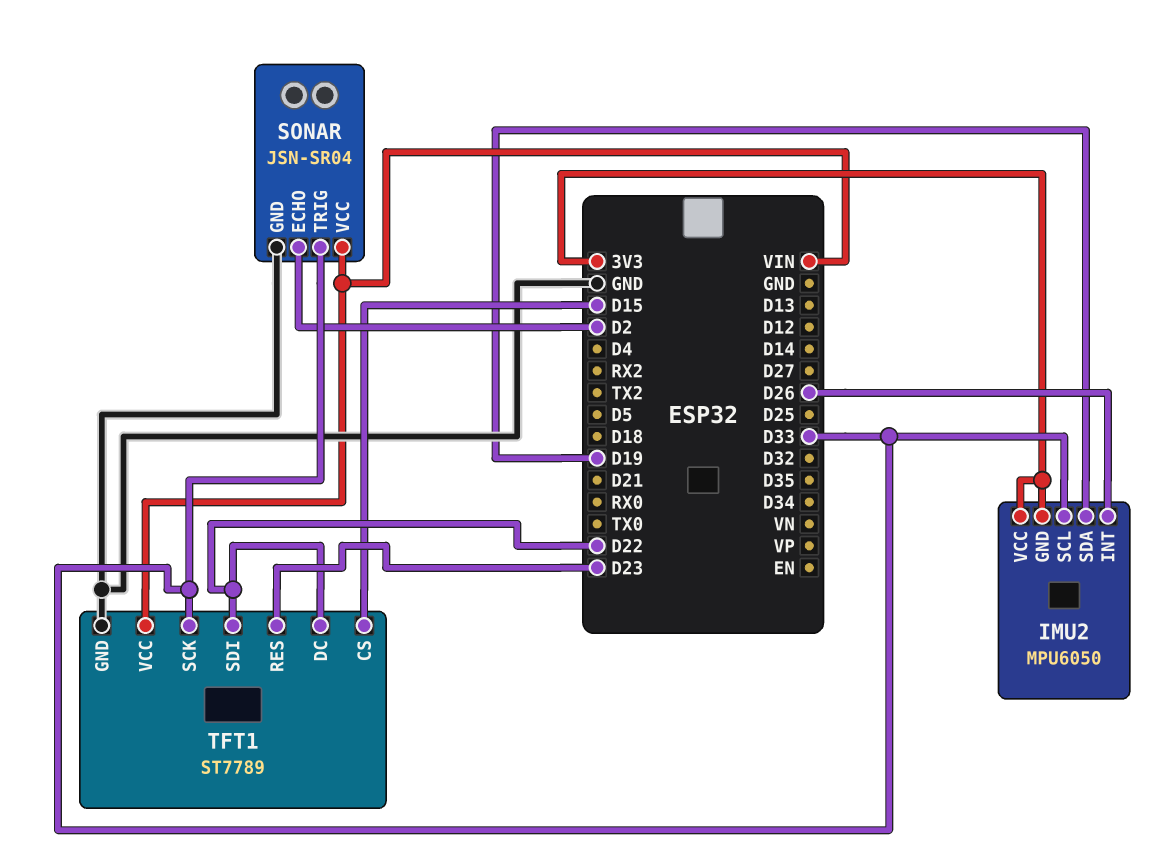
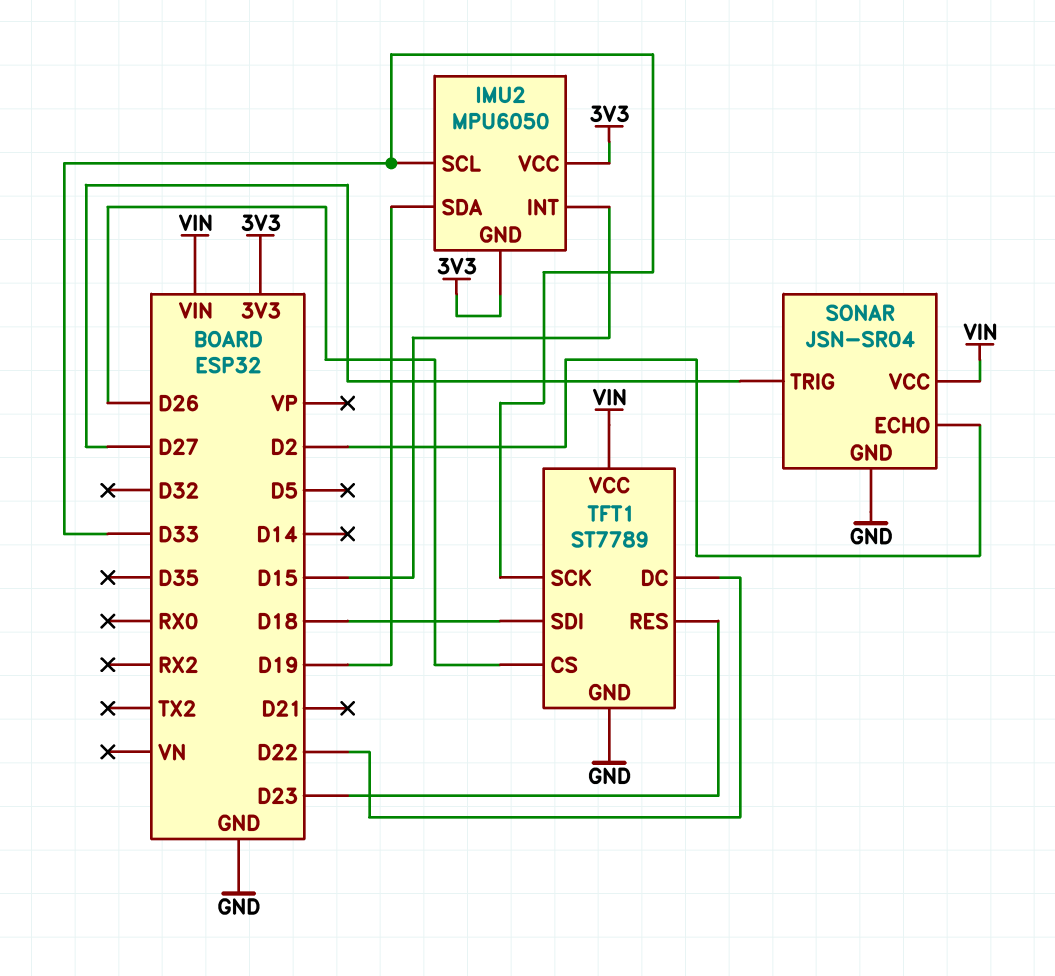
IMU2 pin INT: D26 -> D15
SONAR pin TRIG: D33 -> D27
TFT1 pin CS: D15 -> D26
TFT1 pin SDI: D22 -> D18

